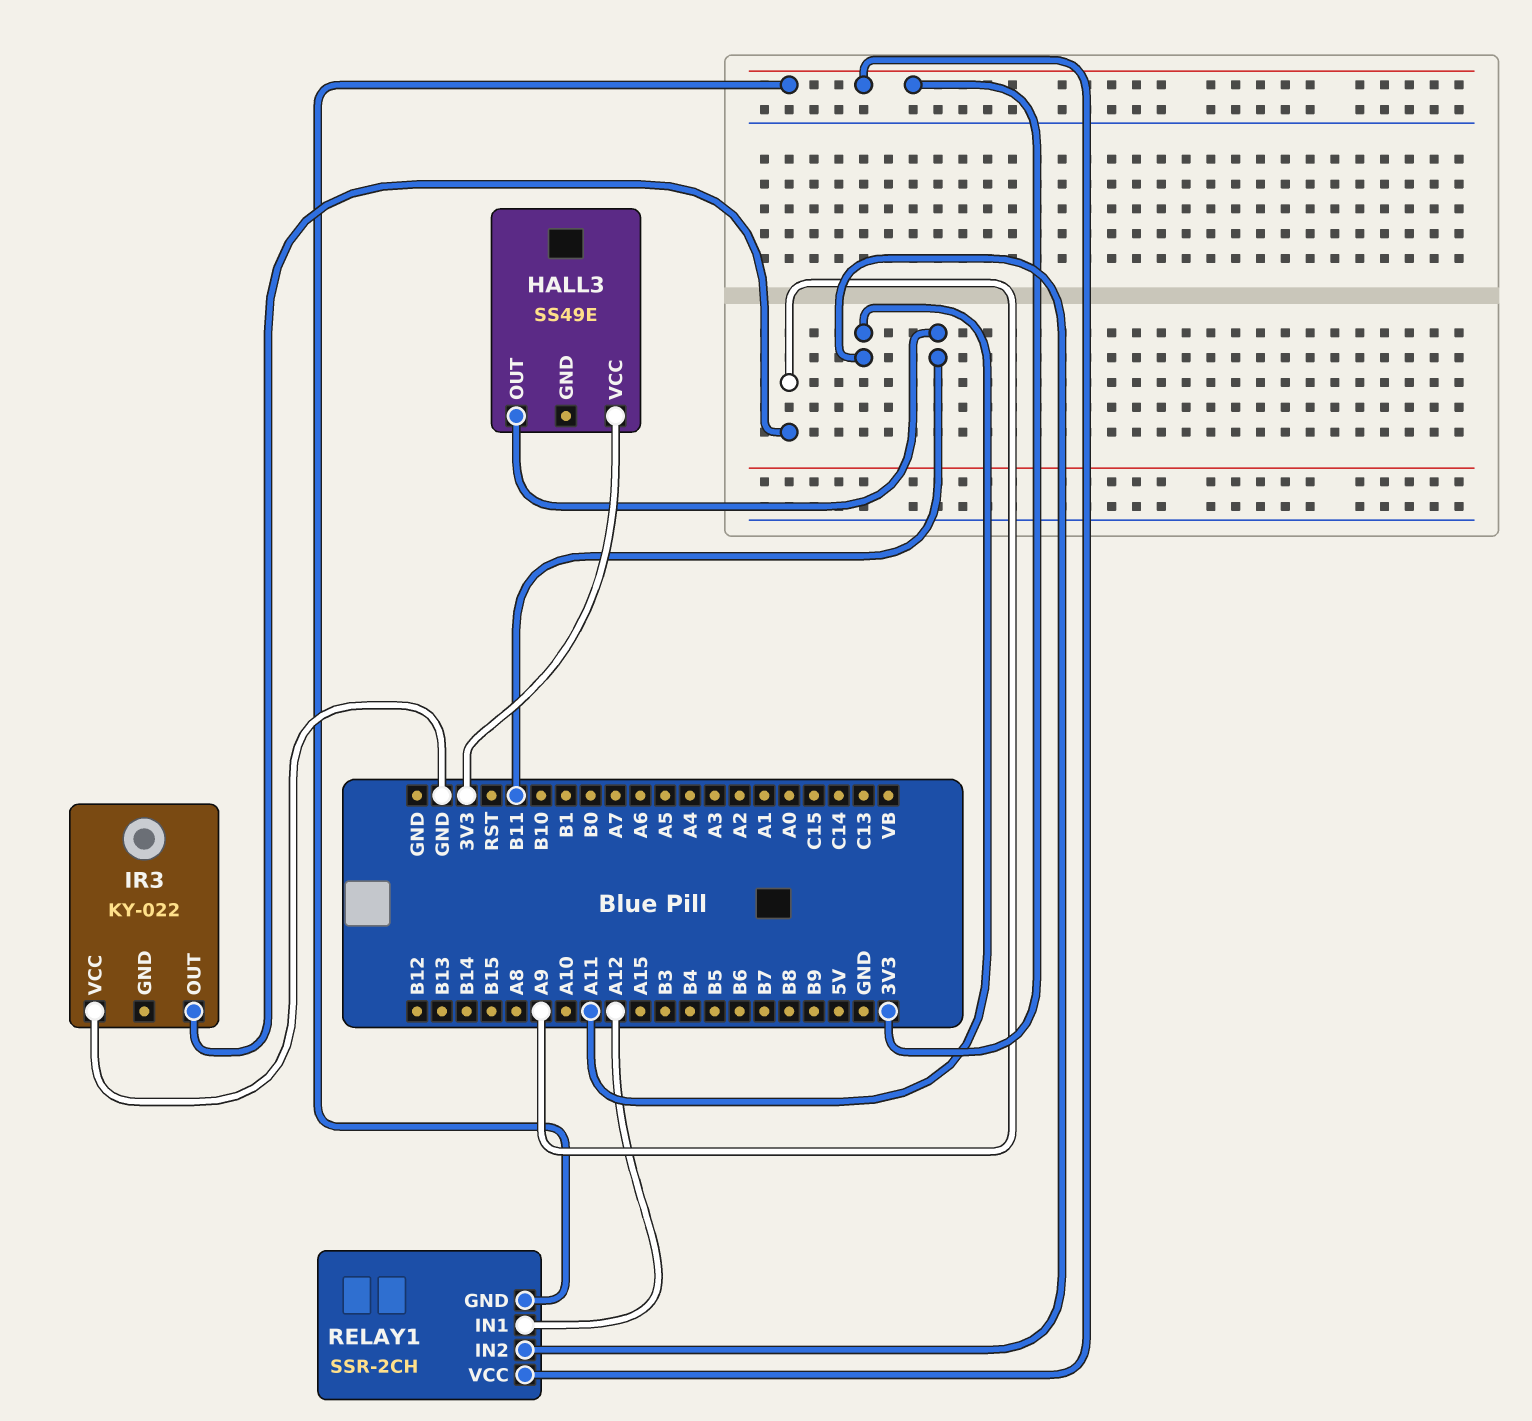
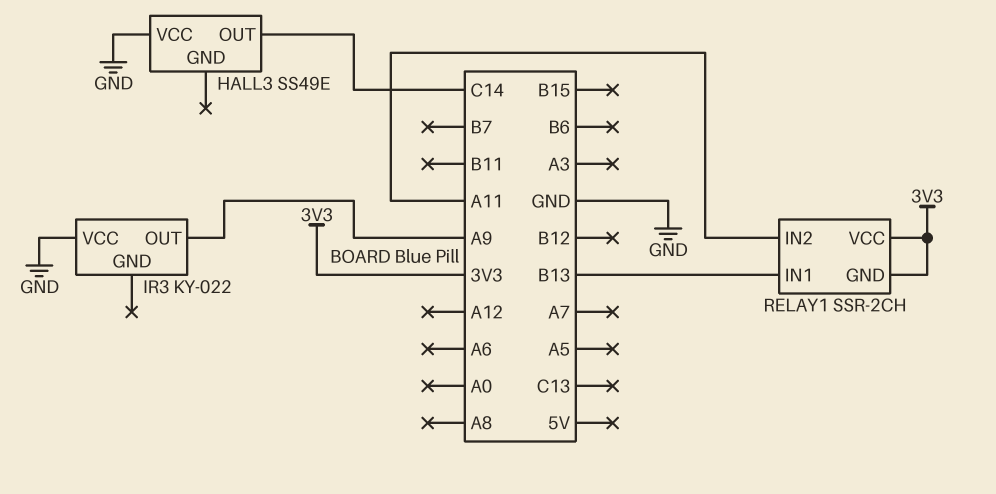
HALL3 pin OUT: B11 -> C14
HALL3 pin VCC: 3V3 -> GND
RELAY1 pin IN1: A12 -> B13

